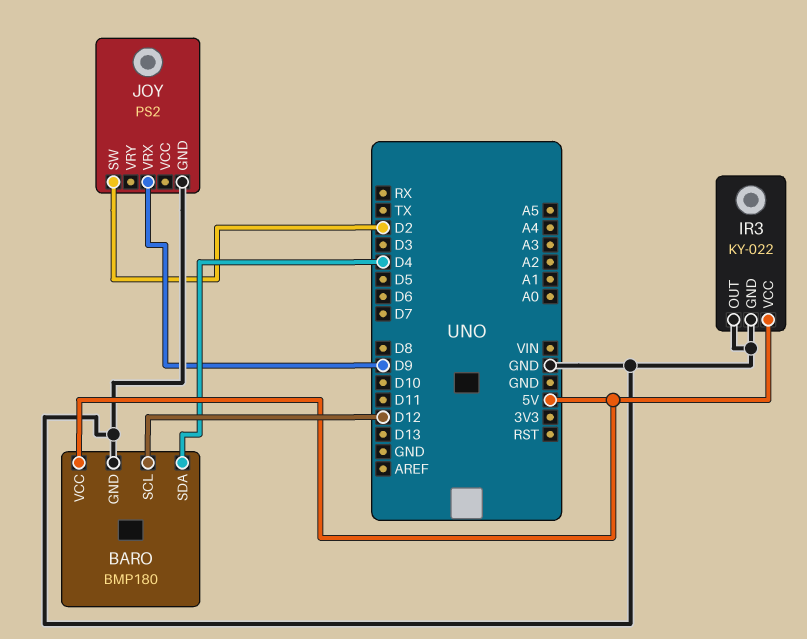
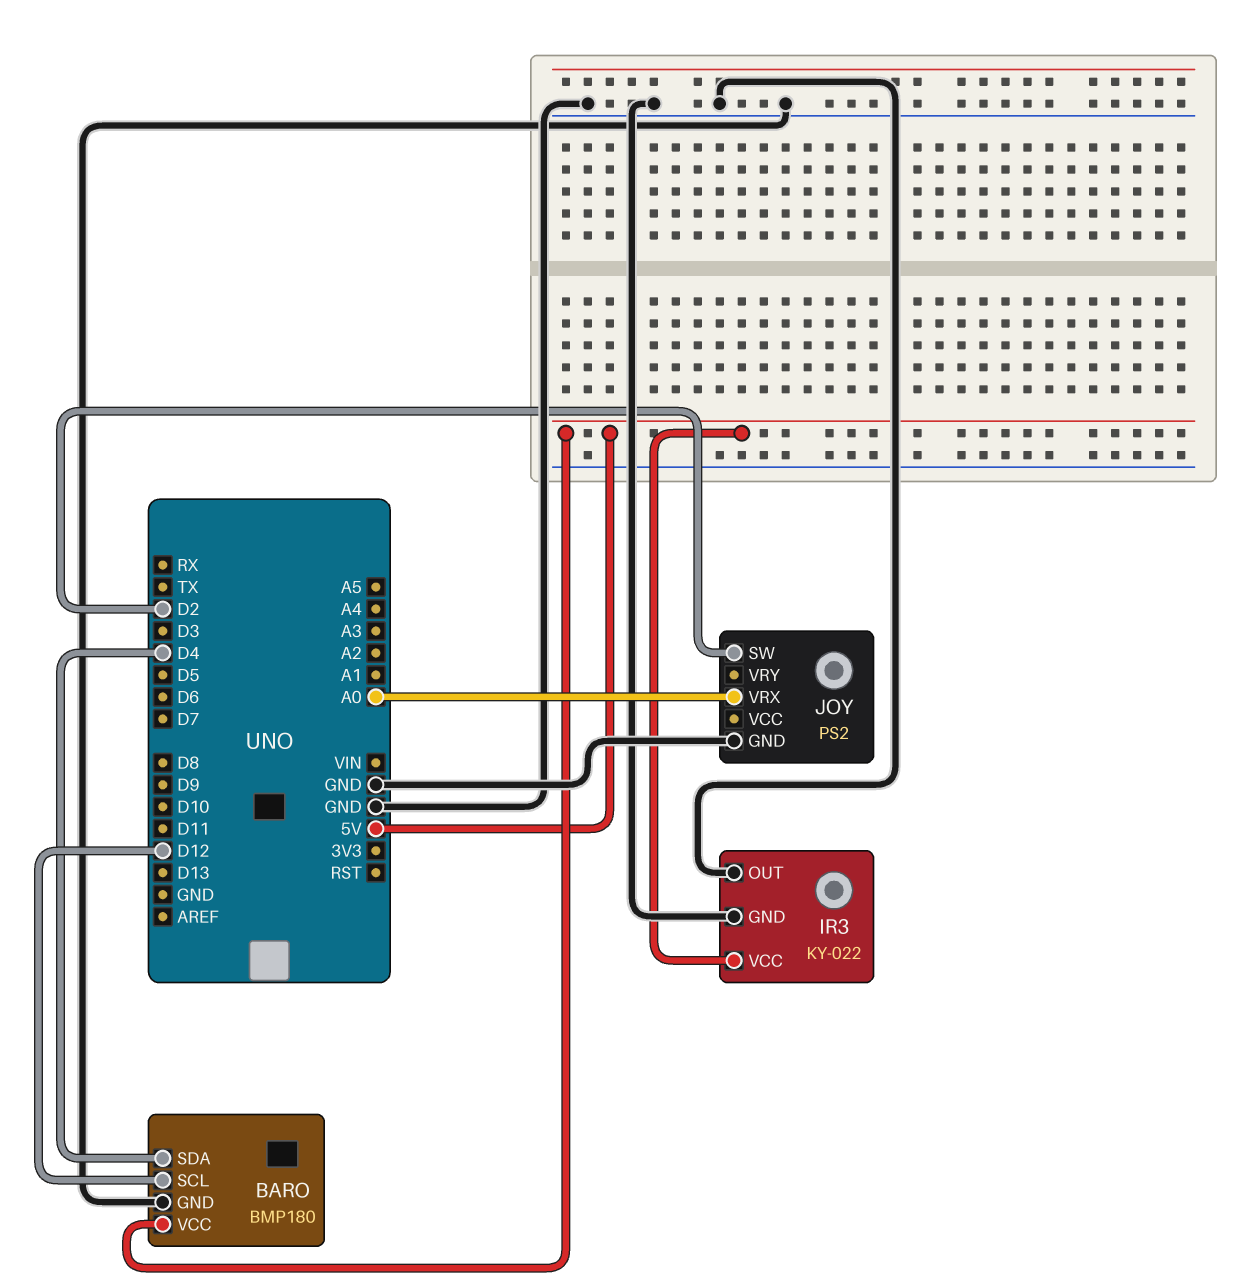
JOY pin VRX: D9 -> A0

